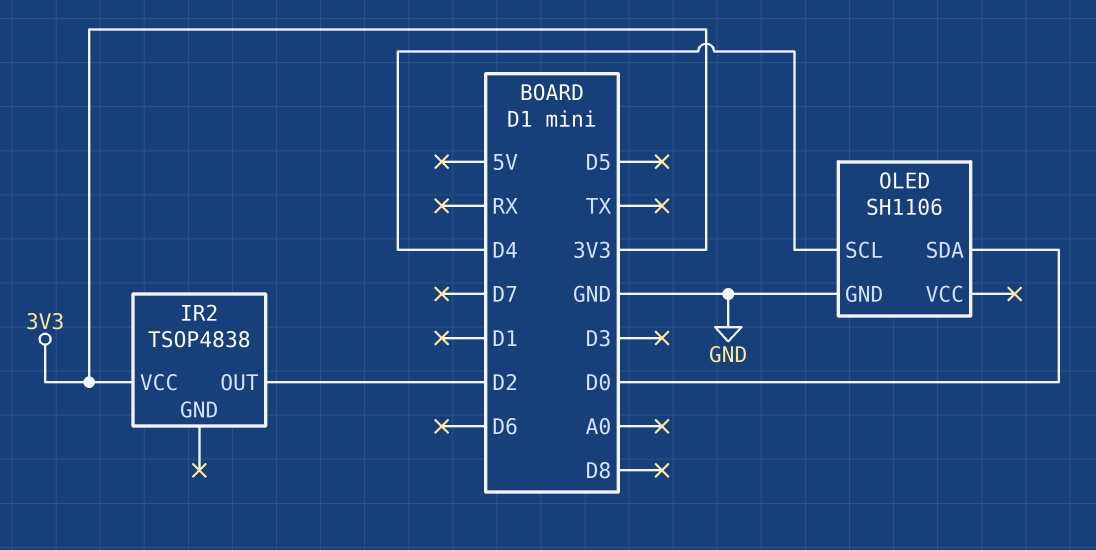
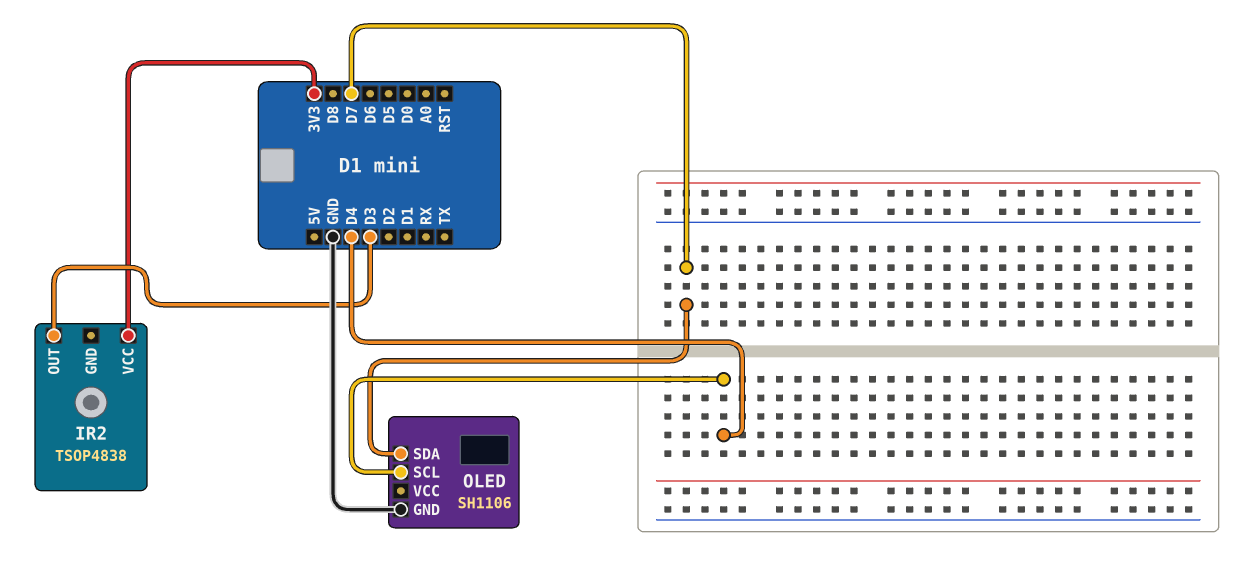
IR2 pin OUT: D2 -> D3
OLED pin SDA: D0 -> D7

